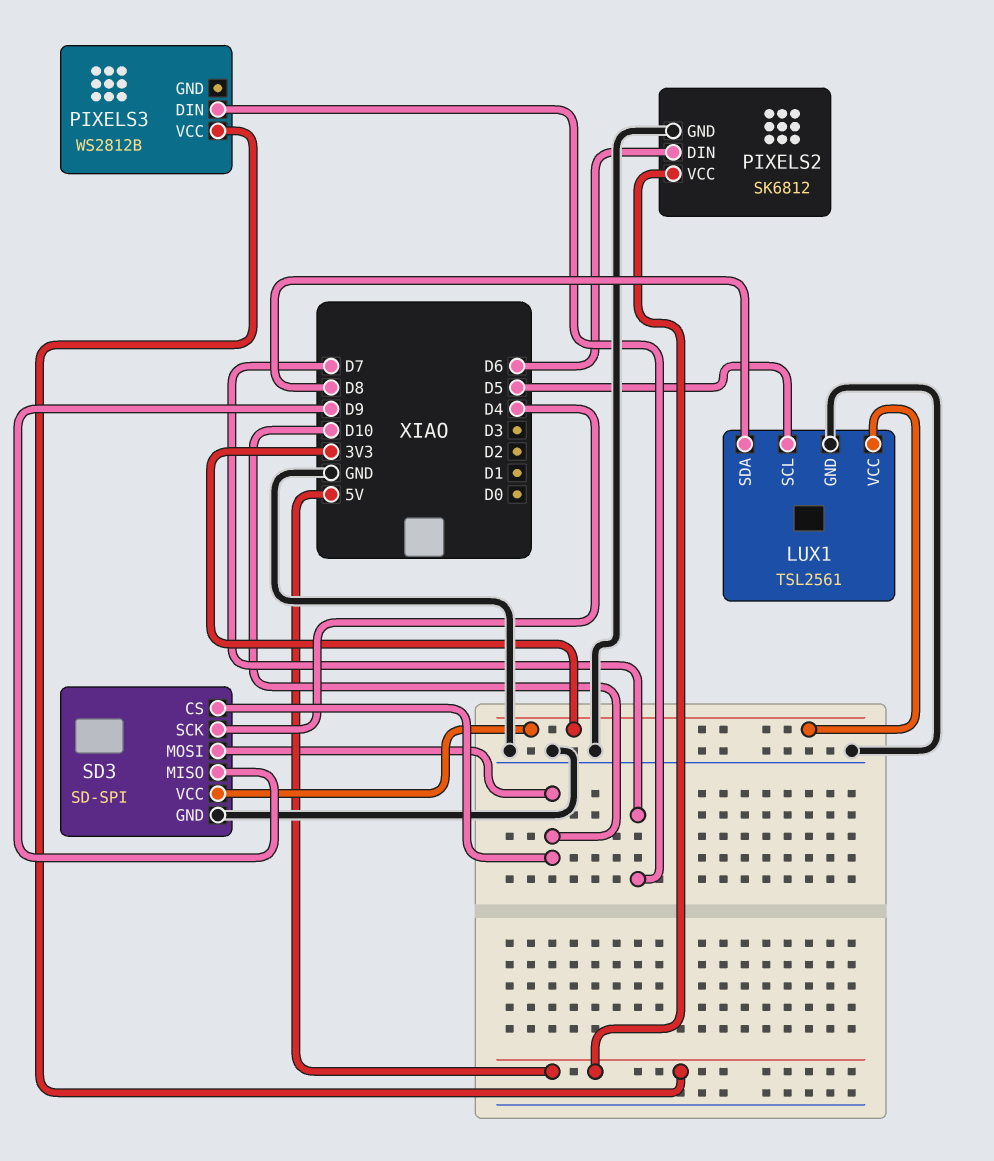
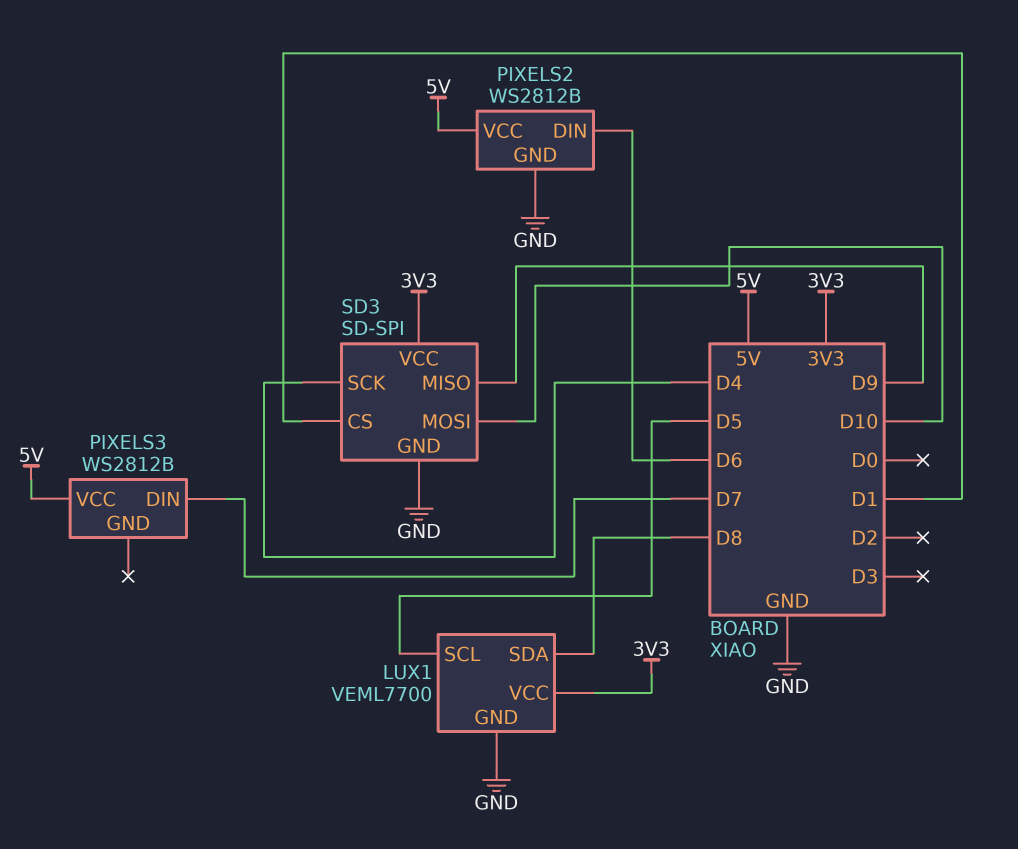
LUX1: TSL2561 -> VEML7700
PIXELS2: SK6812 -> WS2812B
SD3 pin CS: D10 -> D1

